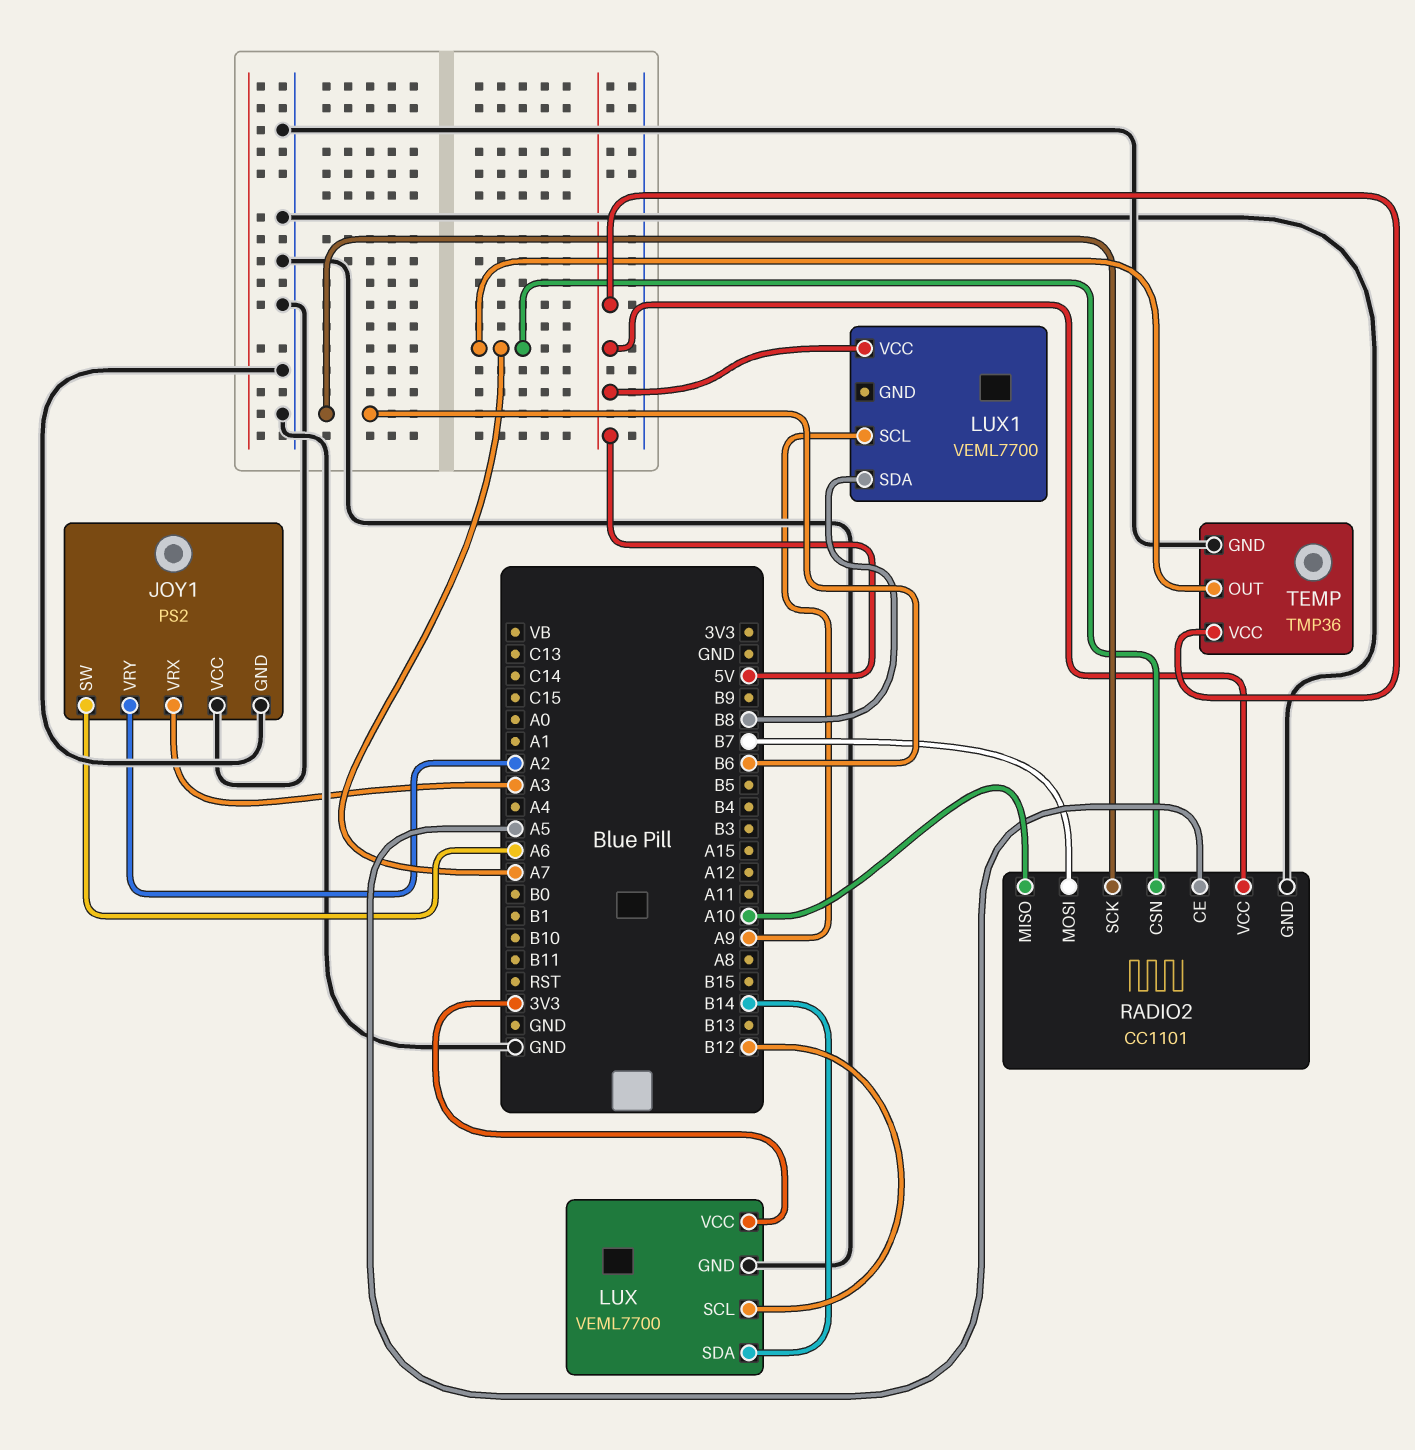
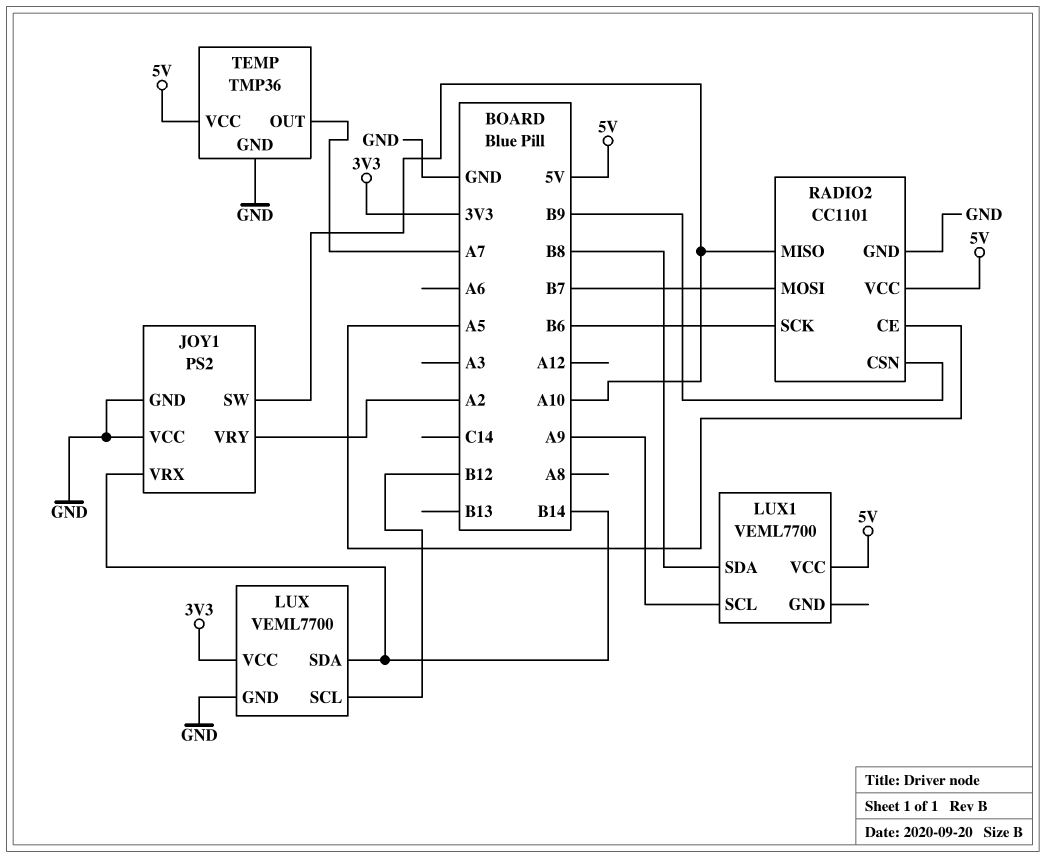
JOY1 pin SW: A6 -> A10
JOY1 pin VRX: A3 -> B14
RADIO2 pin CSN: A7 -> B9

